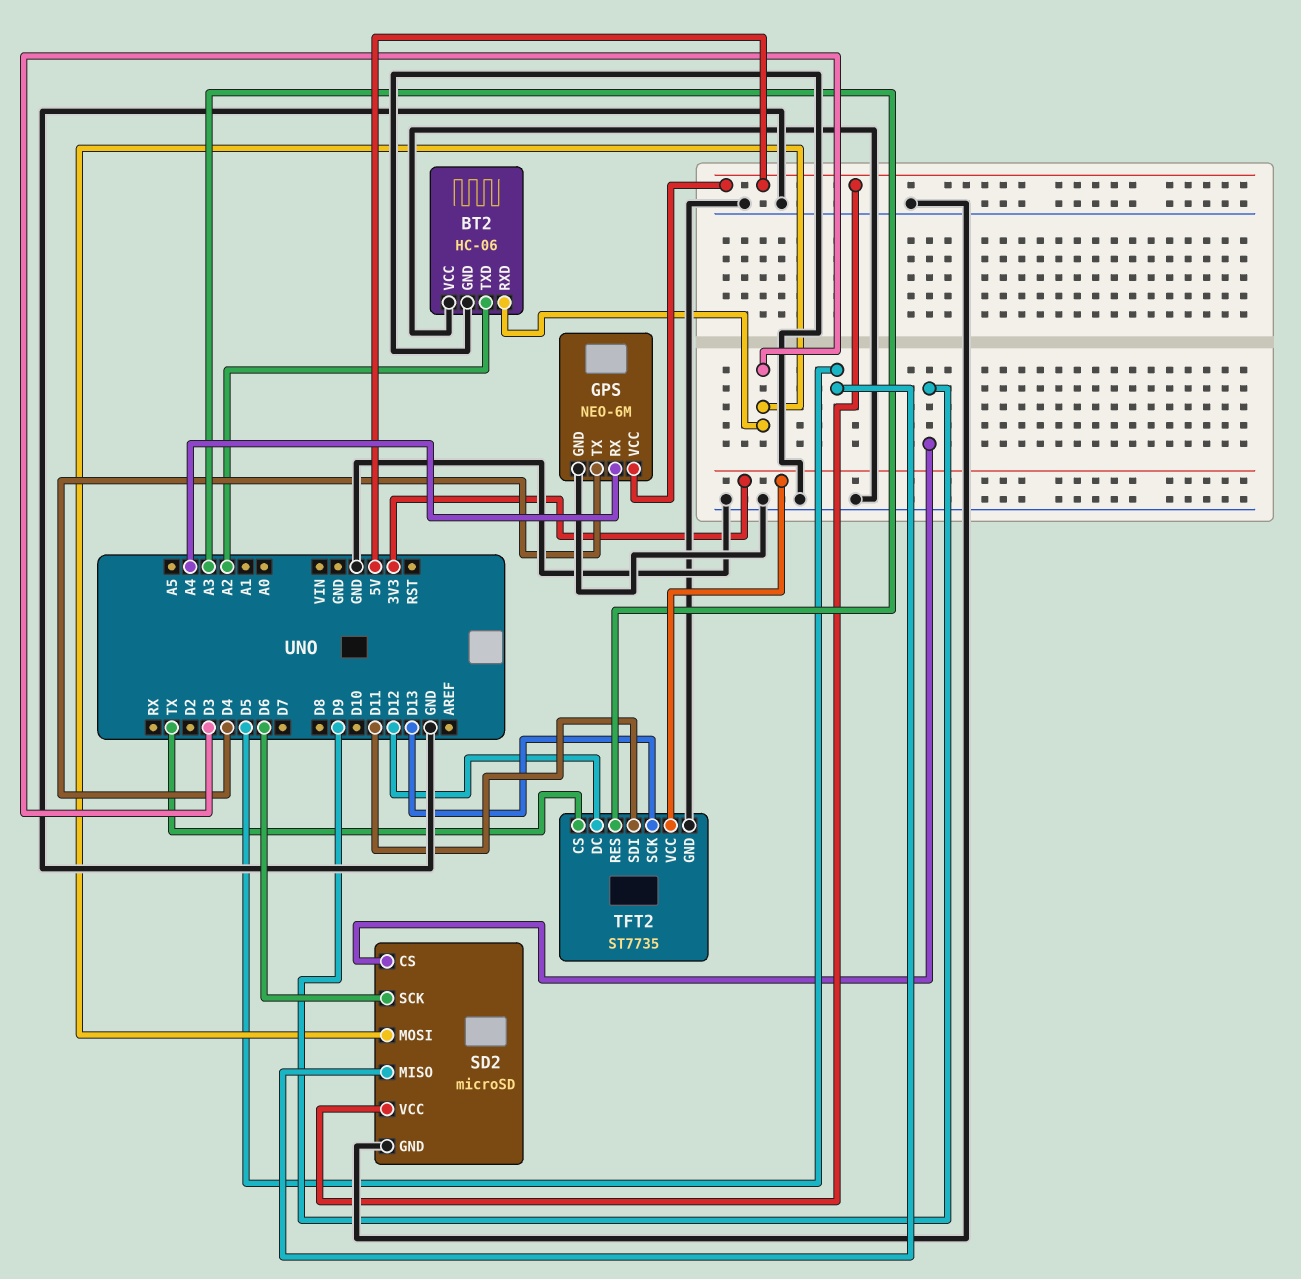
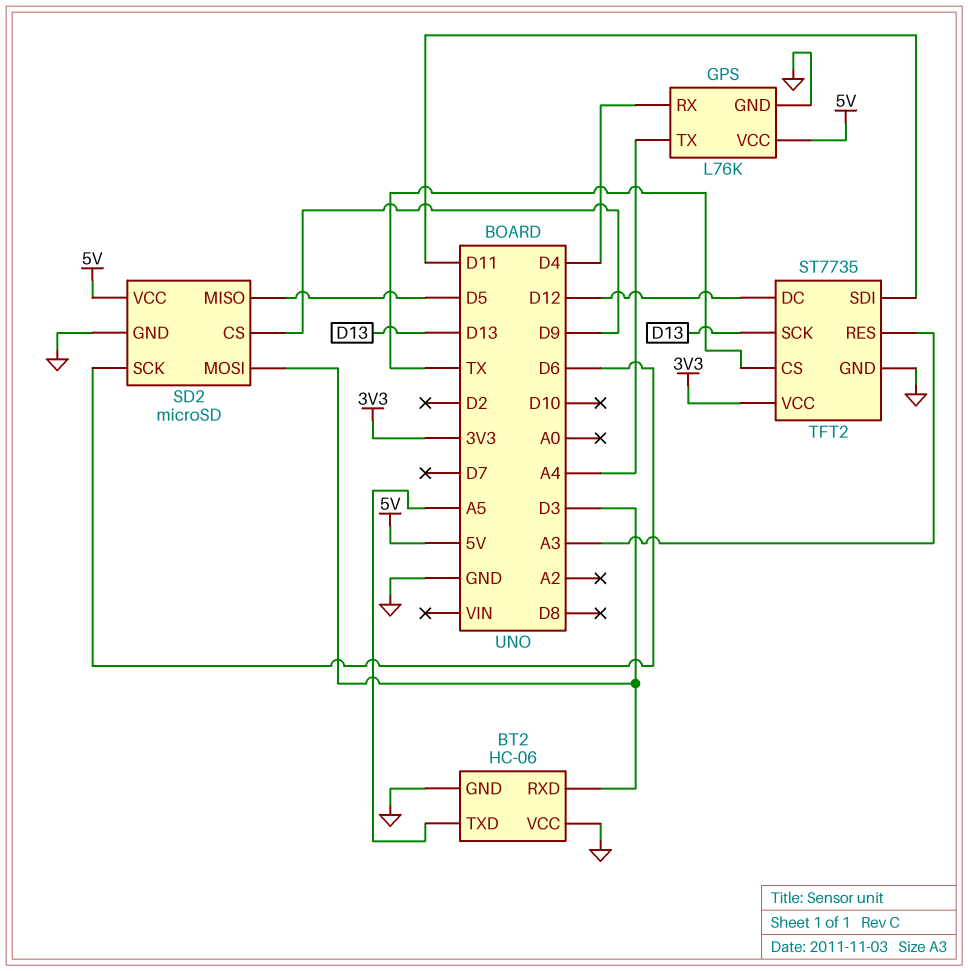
BT2 pin TXD: A2 -> A5
GPS: NEO-6M -> L76K
GPS pin RX: A4 -> D4
GPS pin TX: D4 -> A4

